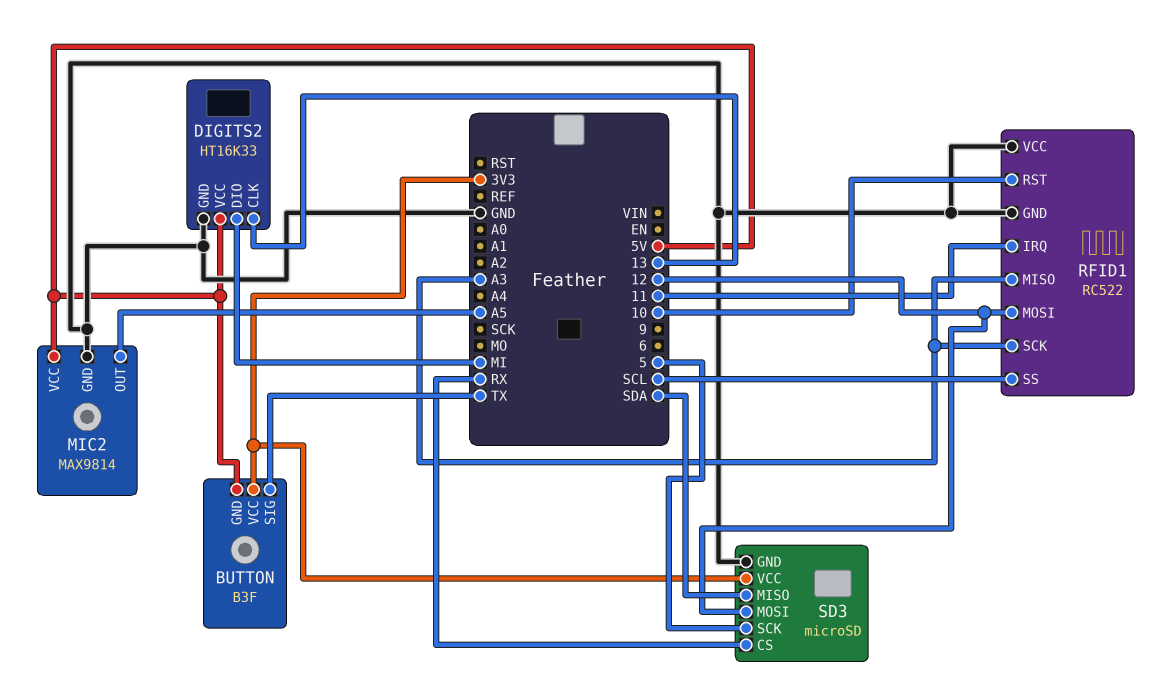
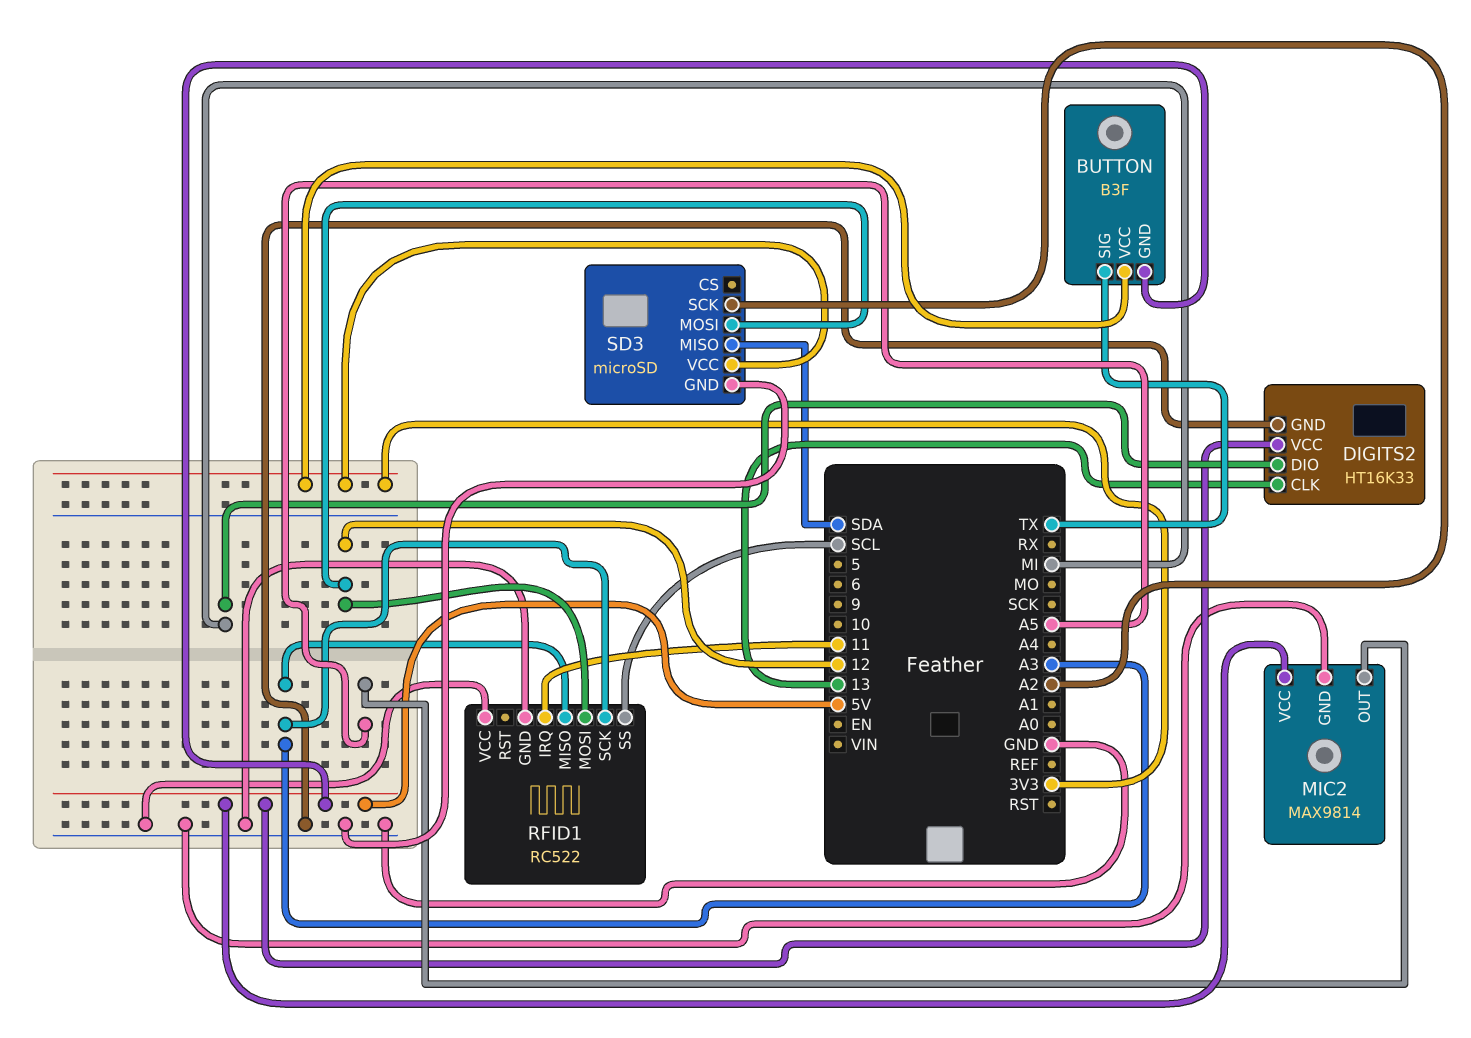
RFID1 pin RST: 10 -> none
SD3 pin CS: RX -> none
SD3 pin SCK: 5 -> A2

